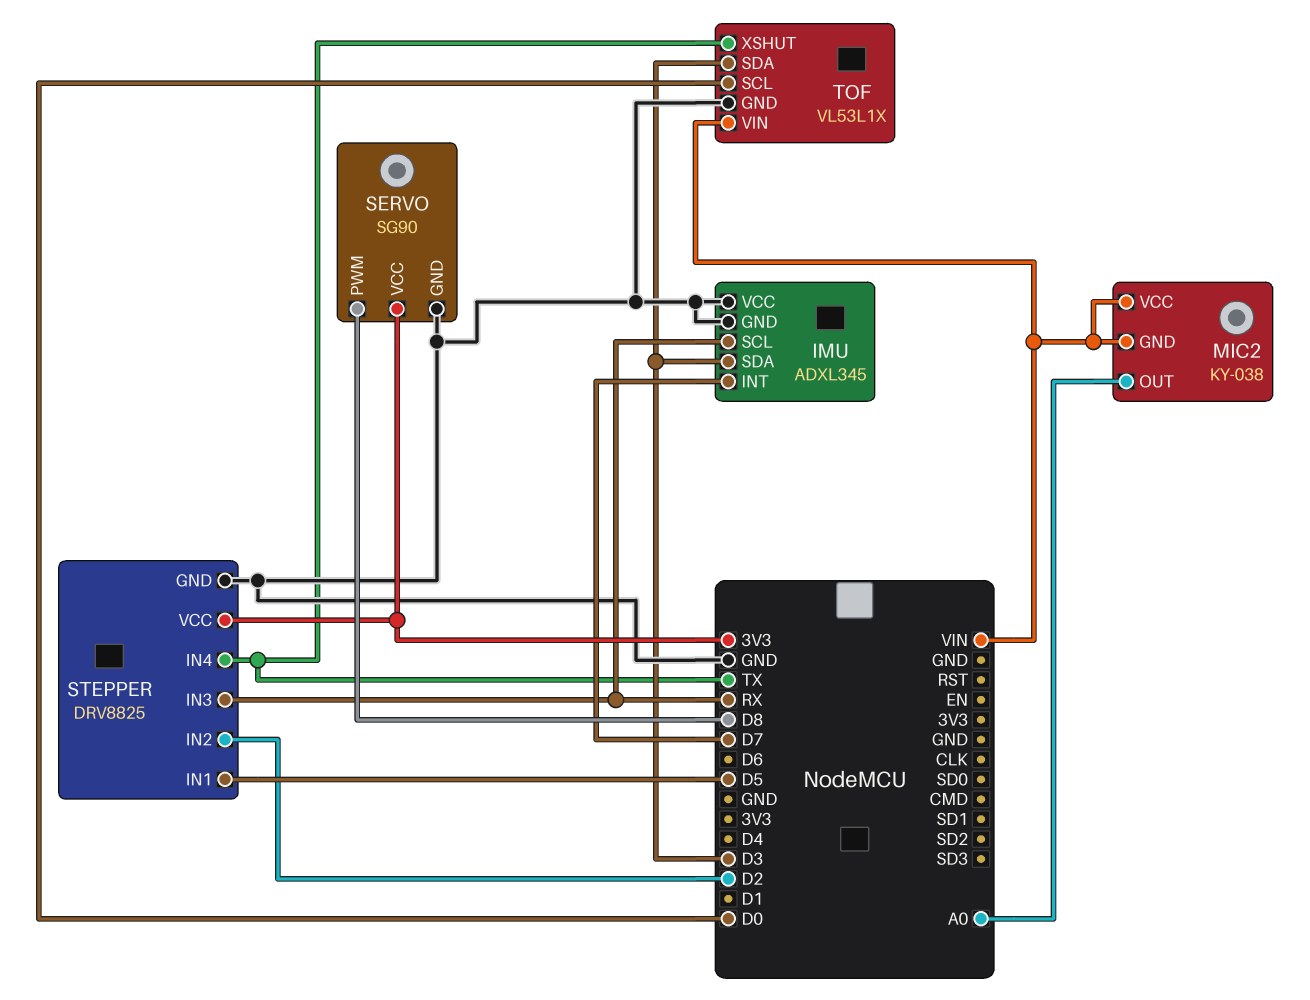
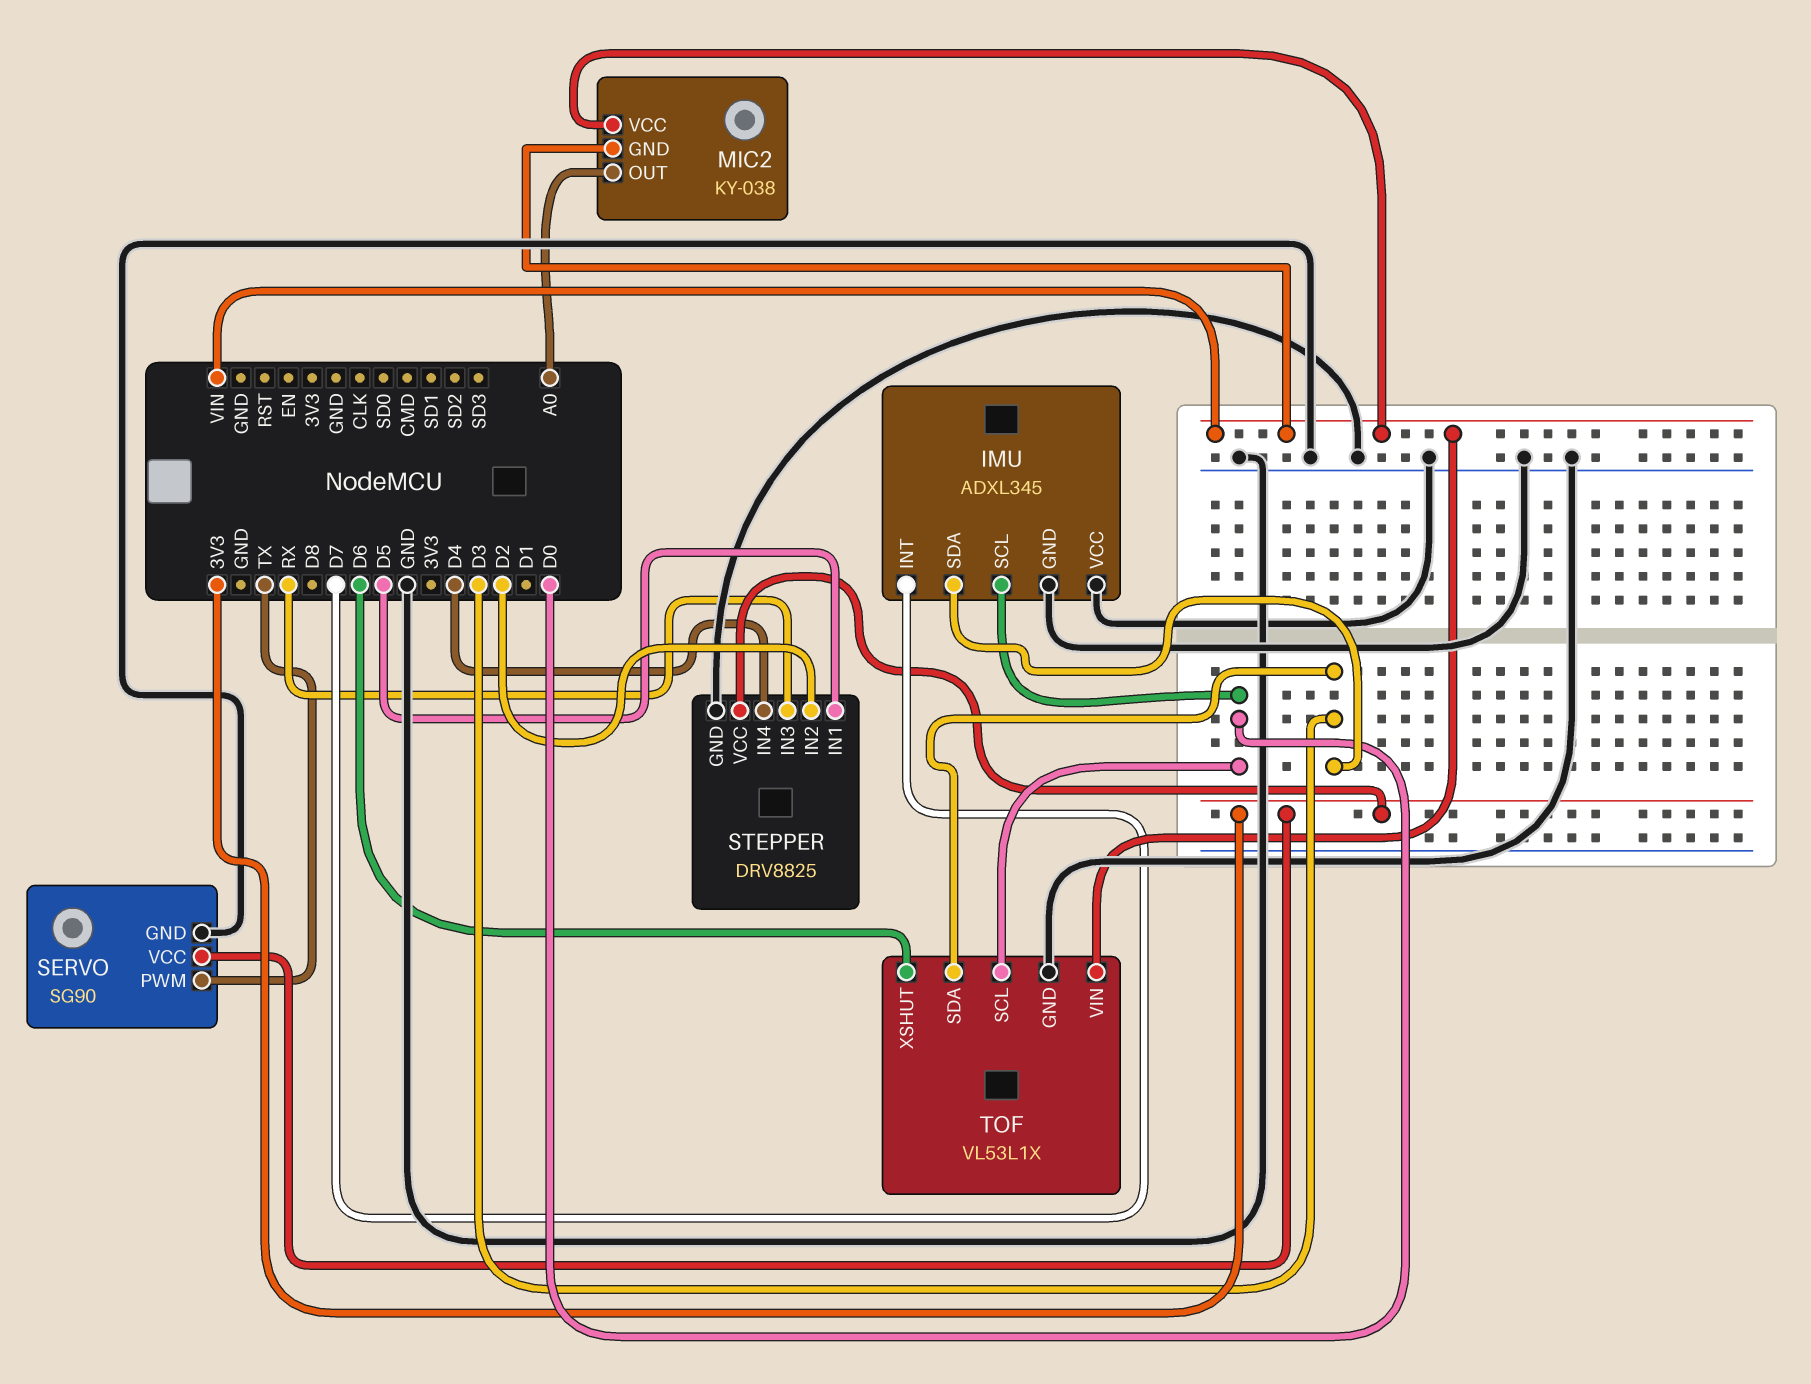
IMU pin SCL: RX -> D0
SERVO pin PWM: D8 -> TX
STEPPER pin IN4: TX -> D4
TOF pin XSHUT: TX -> D6

